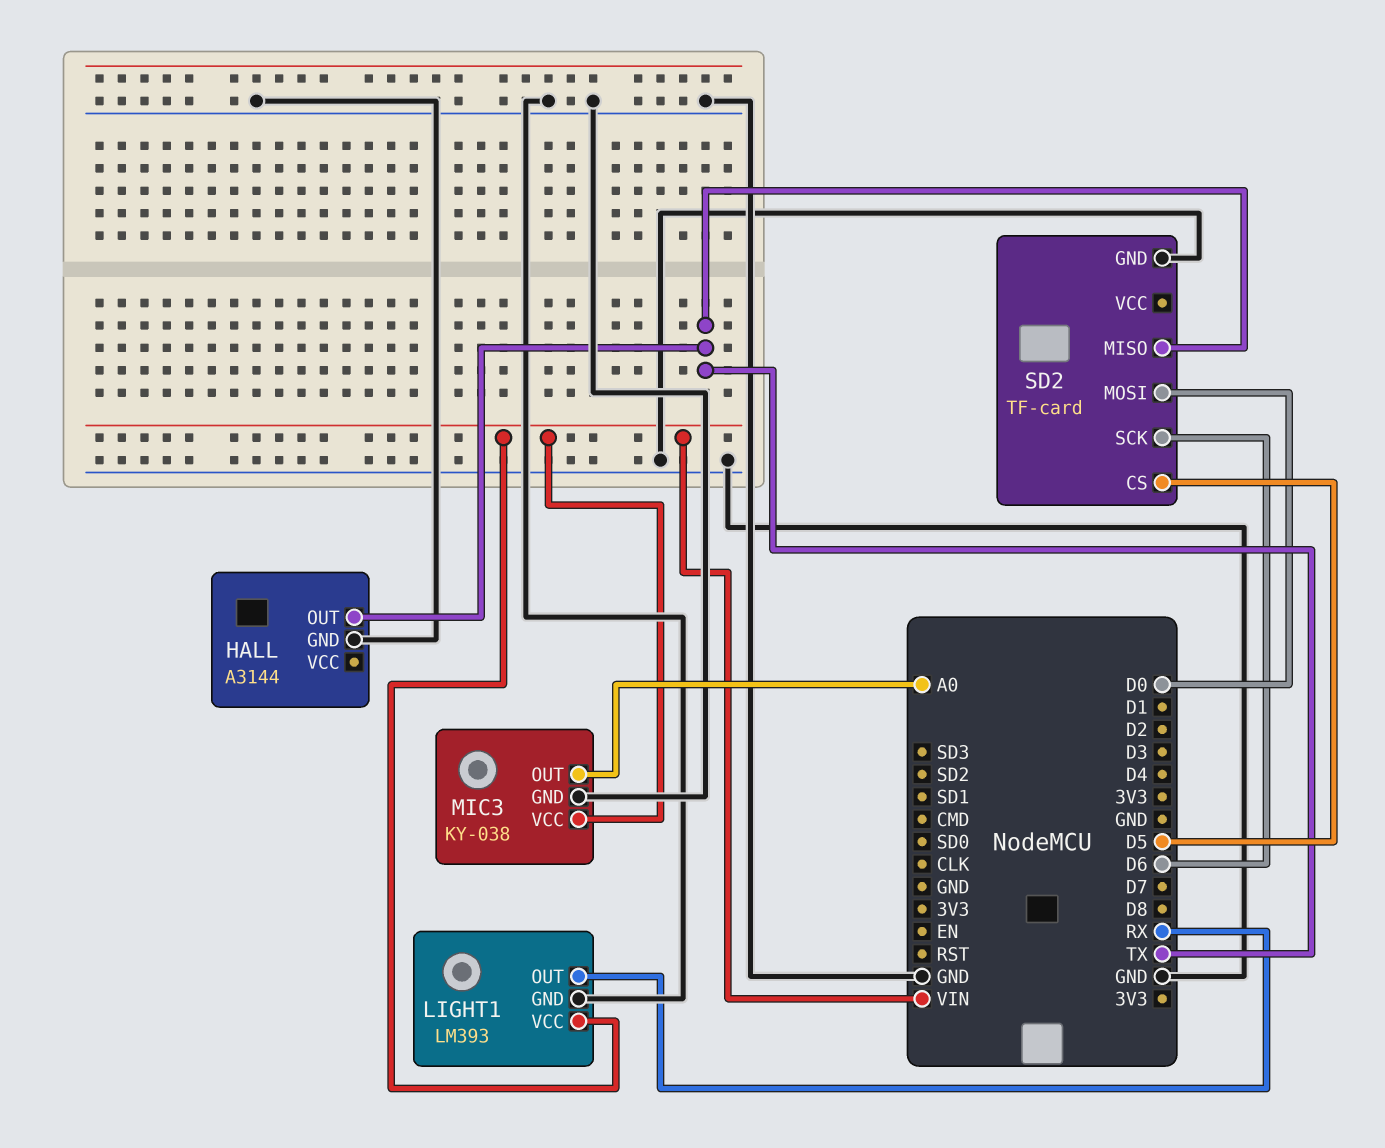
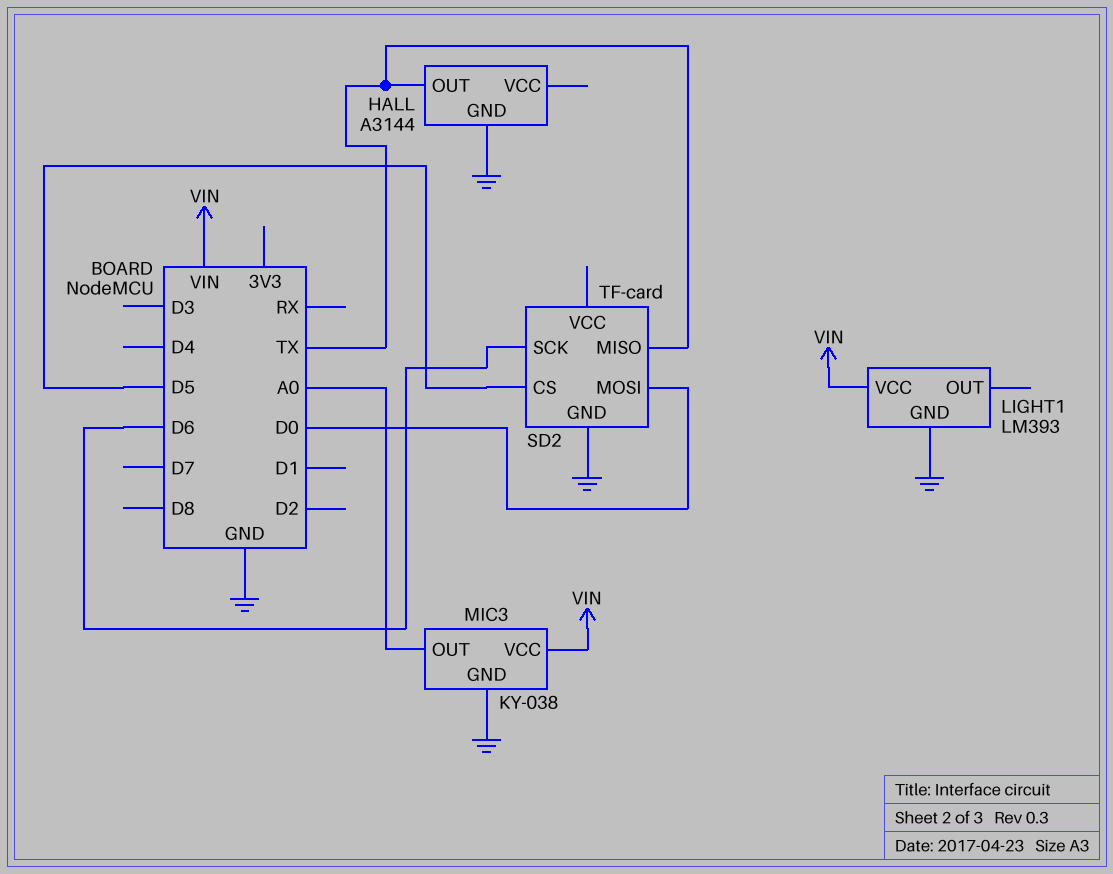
LIGHT1 pin OUT: RX -> none

